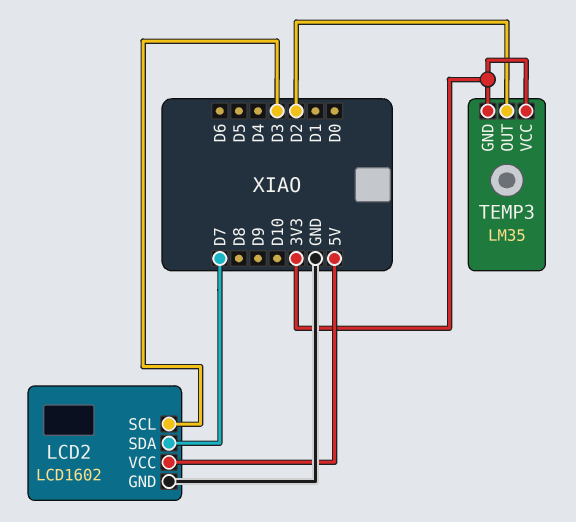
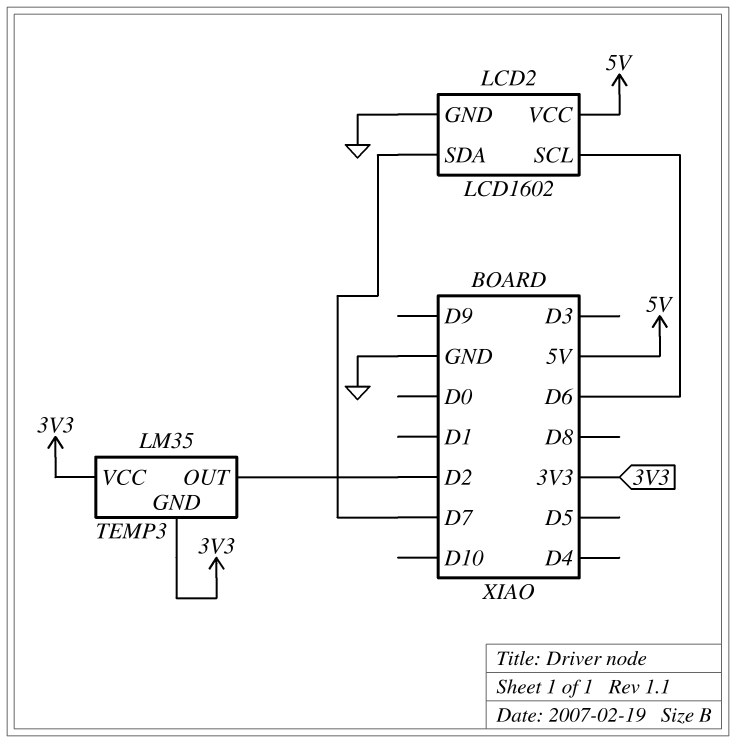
LCD2 pin SCL: D3 -> D6

